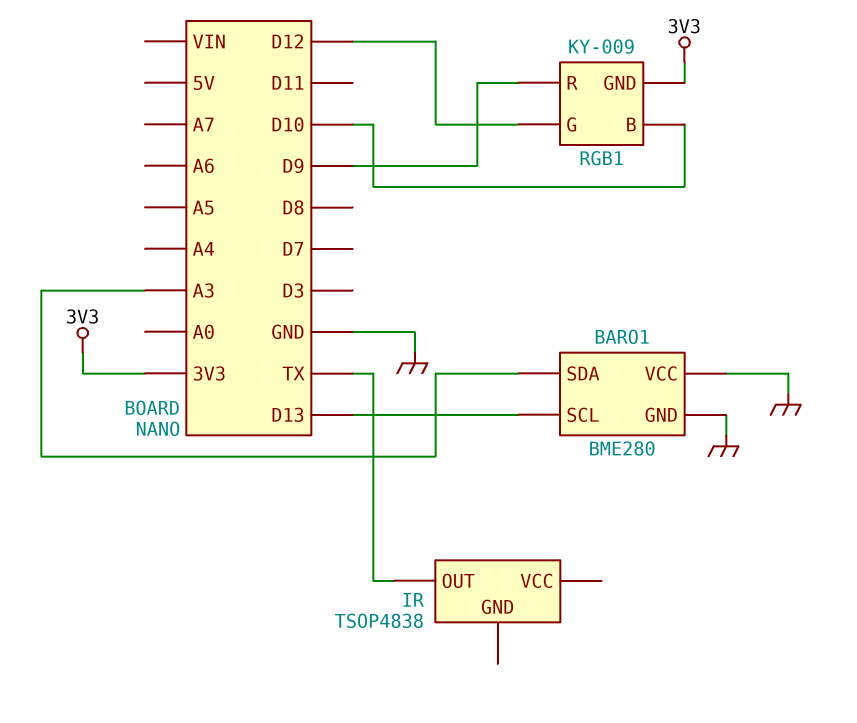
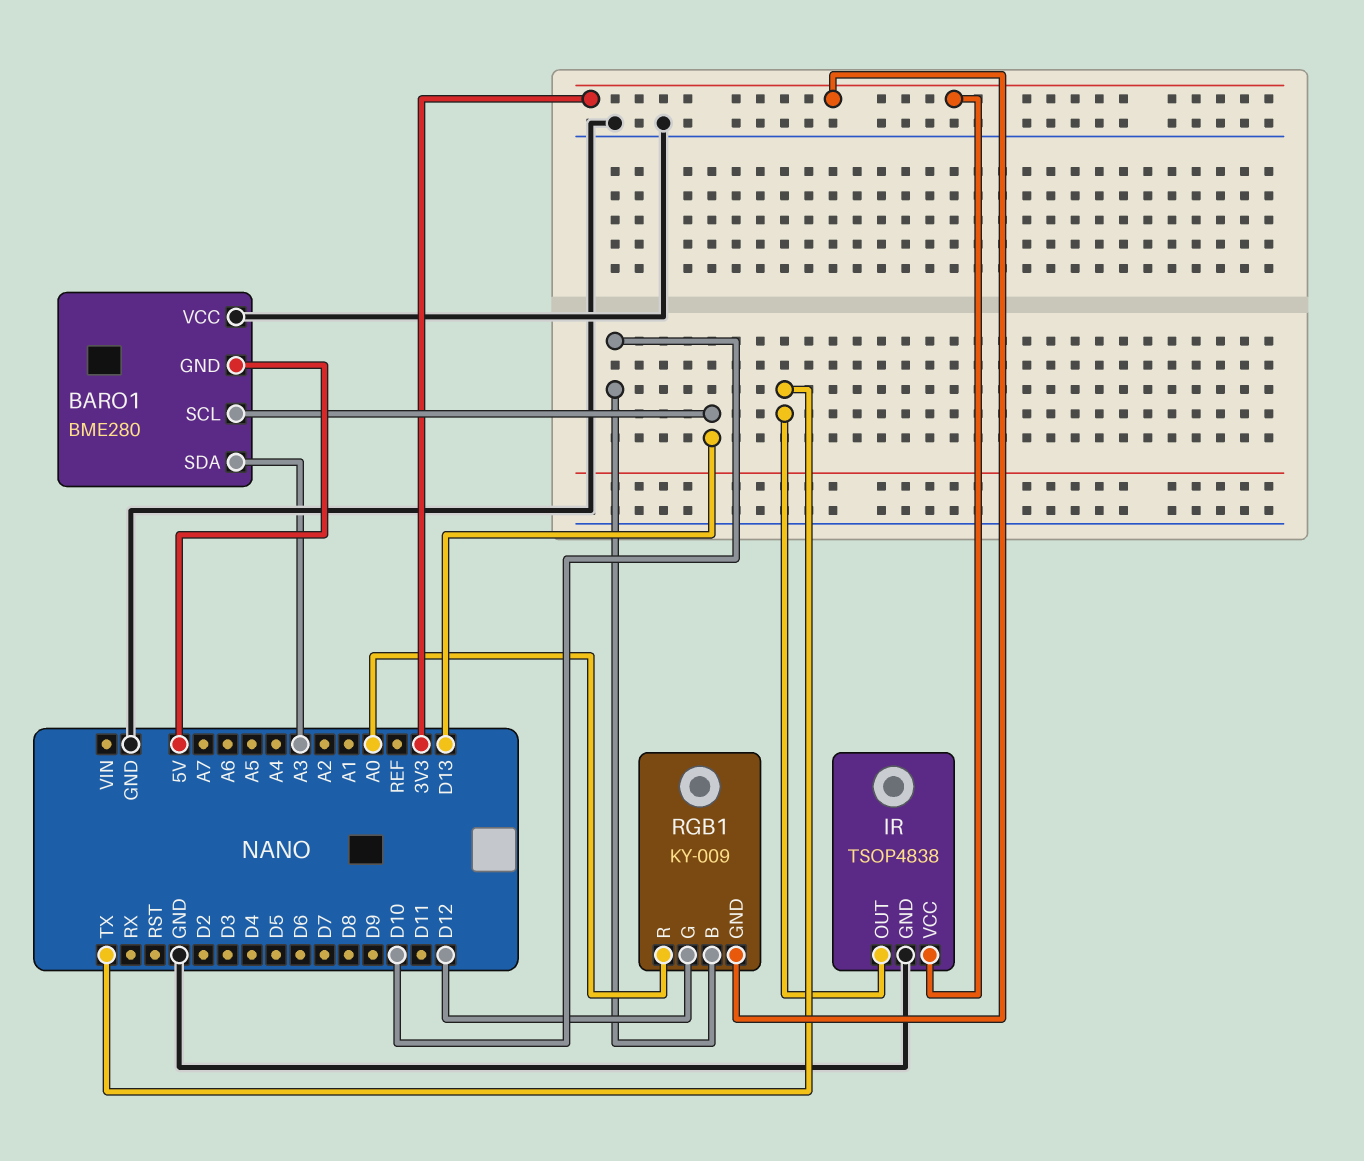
BARO1 pin GND: GND -> 5V
IR pin GND: none -> GND
IR pin VCC: none -> 3V3
RGB1 pin R: D9 -> A0

